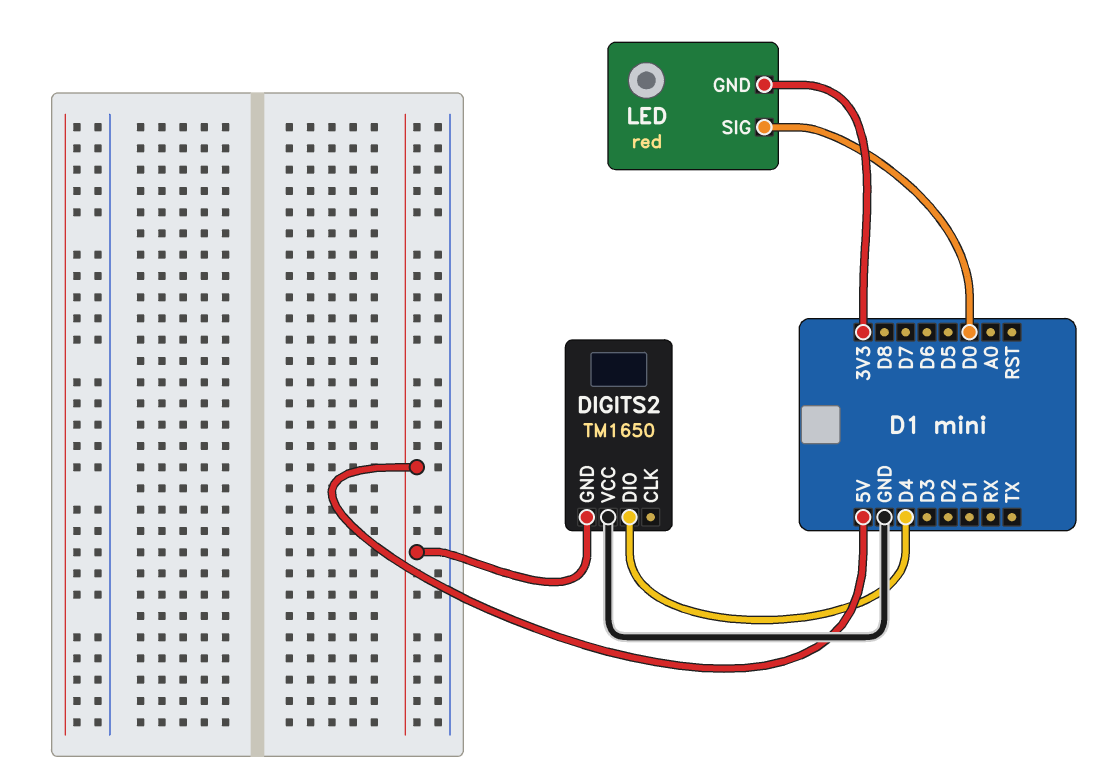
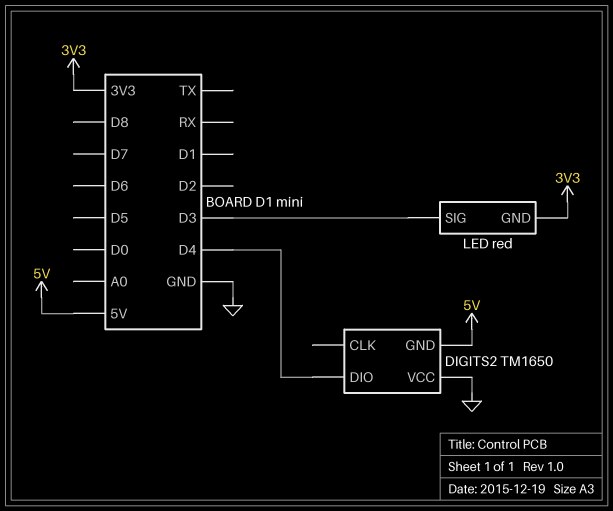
LED pin SIG: D0 -> D3

